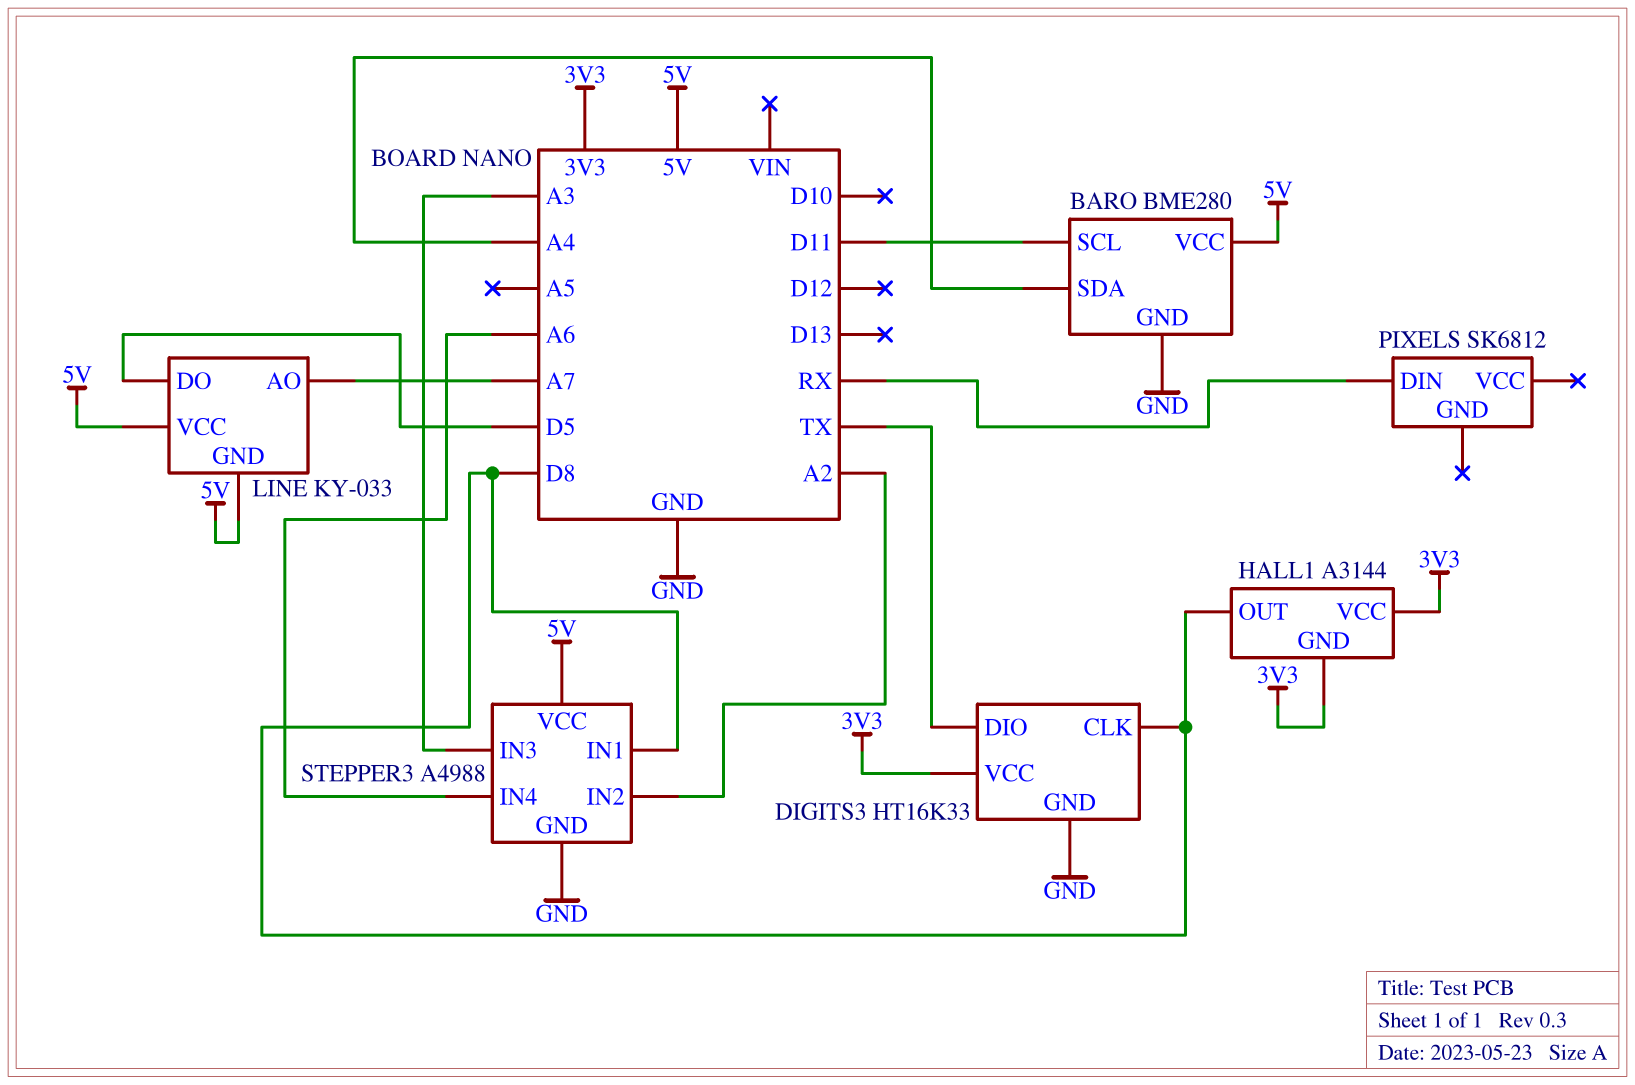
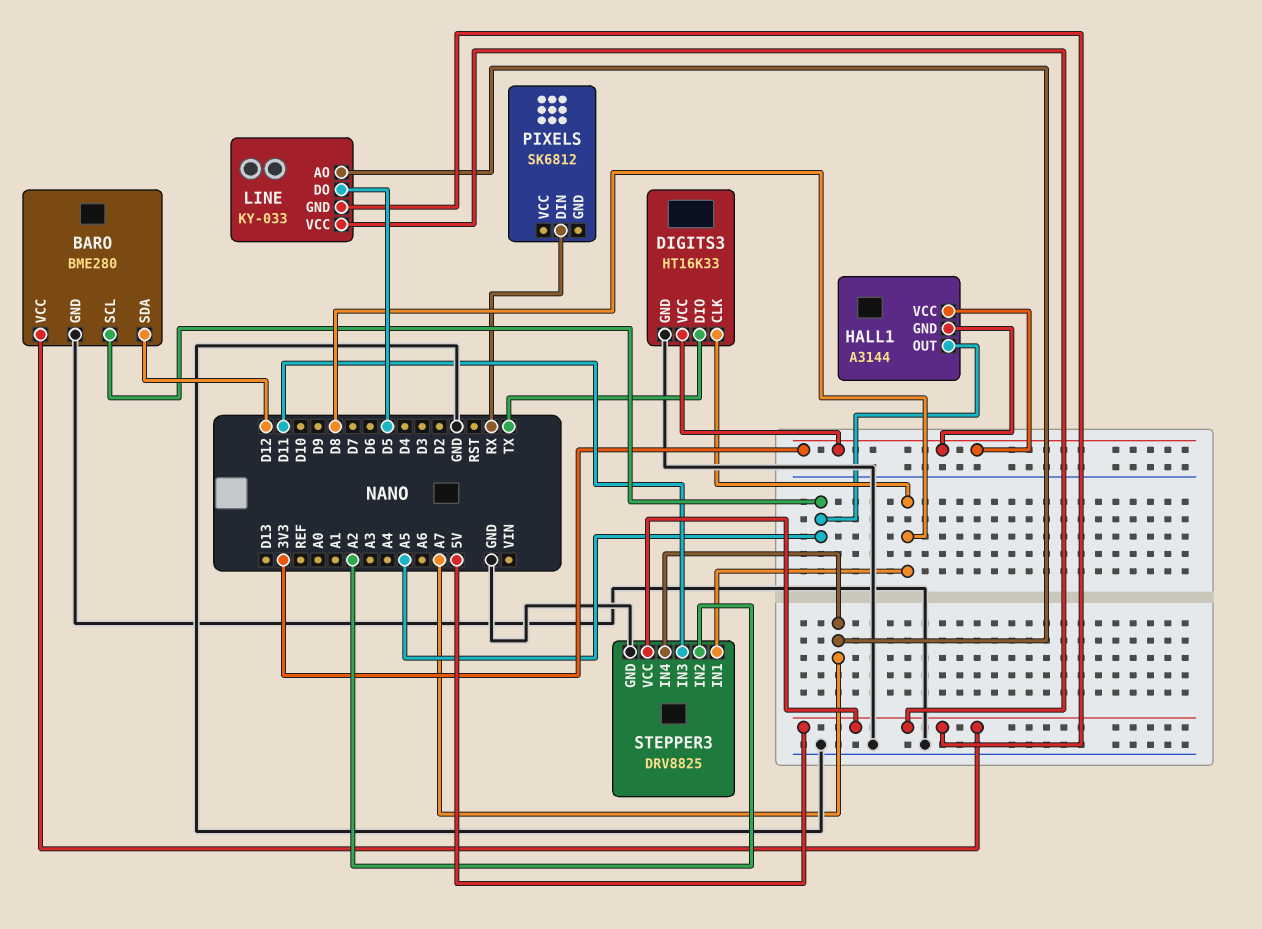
BARO pin SCL: D11 -> A5
BARO pin SDA: A4 -> D12
HALL1 pin OUT: D8 -> A5
STEPPER3: A4988 -> DRV8825
STEPPER3 pin IN3: A3 -> D11
STEPPER3 pin IN4: A6 -> A7

